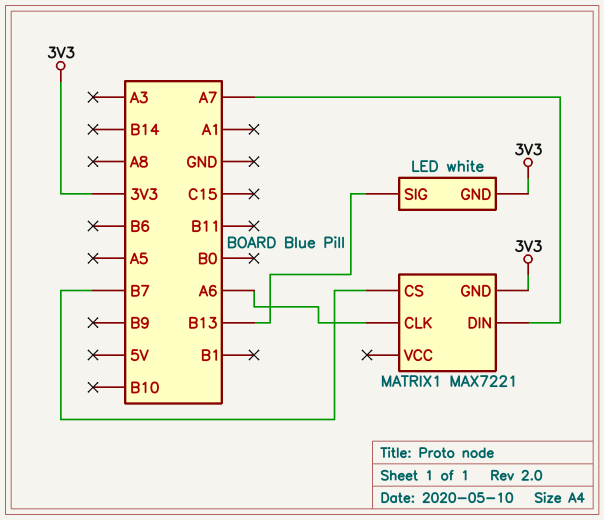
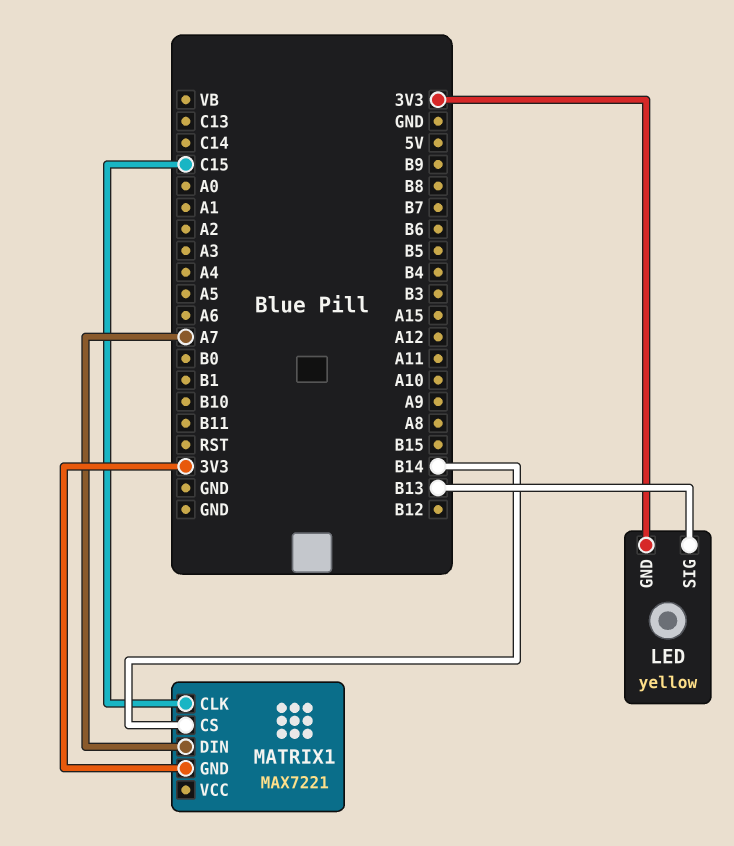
LED: white -> yellow
MATRIX1 pin CLK: A6 -> C15
MATRIX1 pin CS: B7 -> B14

